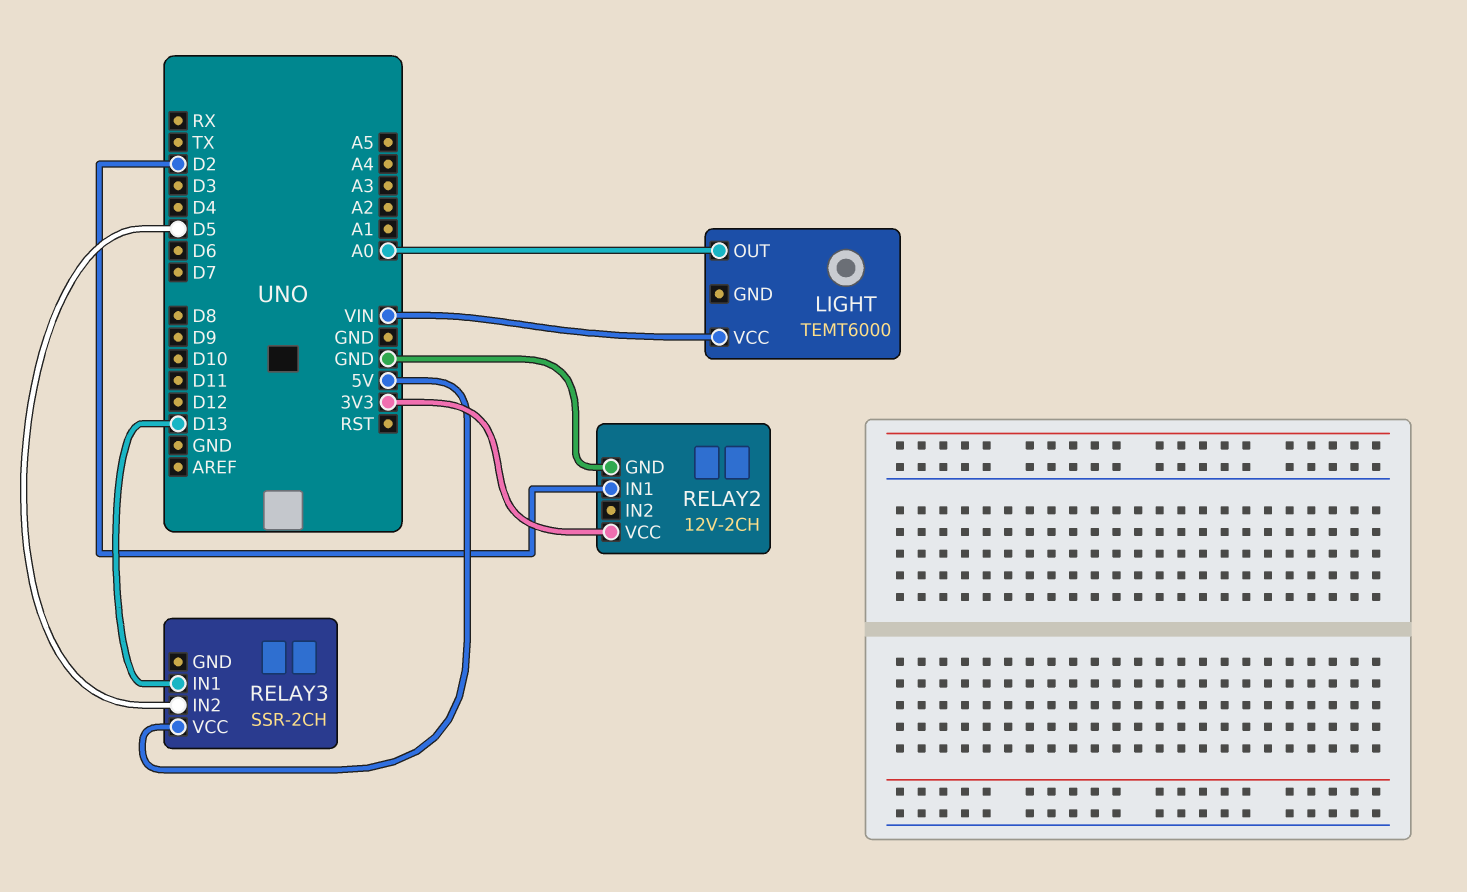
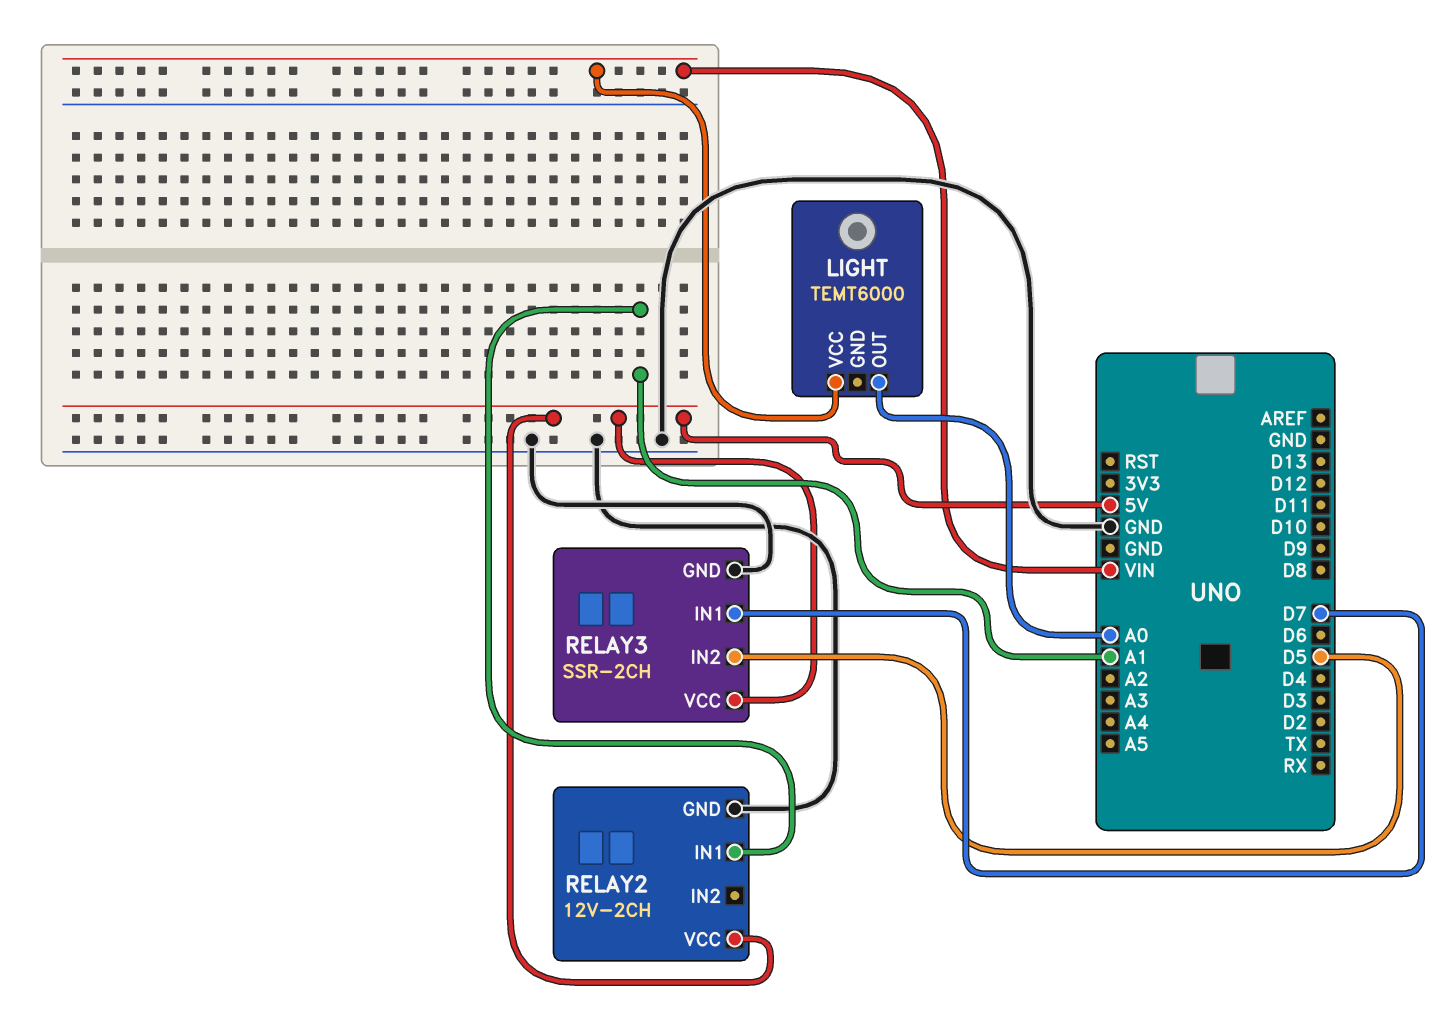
RELAY2 pin IN1: D2 -> A1
RELAY2 pin VCC: 3V3 -> 5V
RELAY3 pin GND: none -> GND
RELAY3 pin IN1: D13 -> D7

